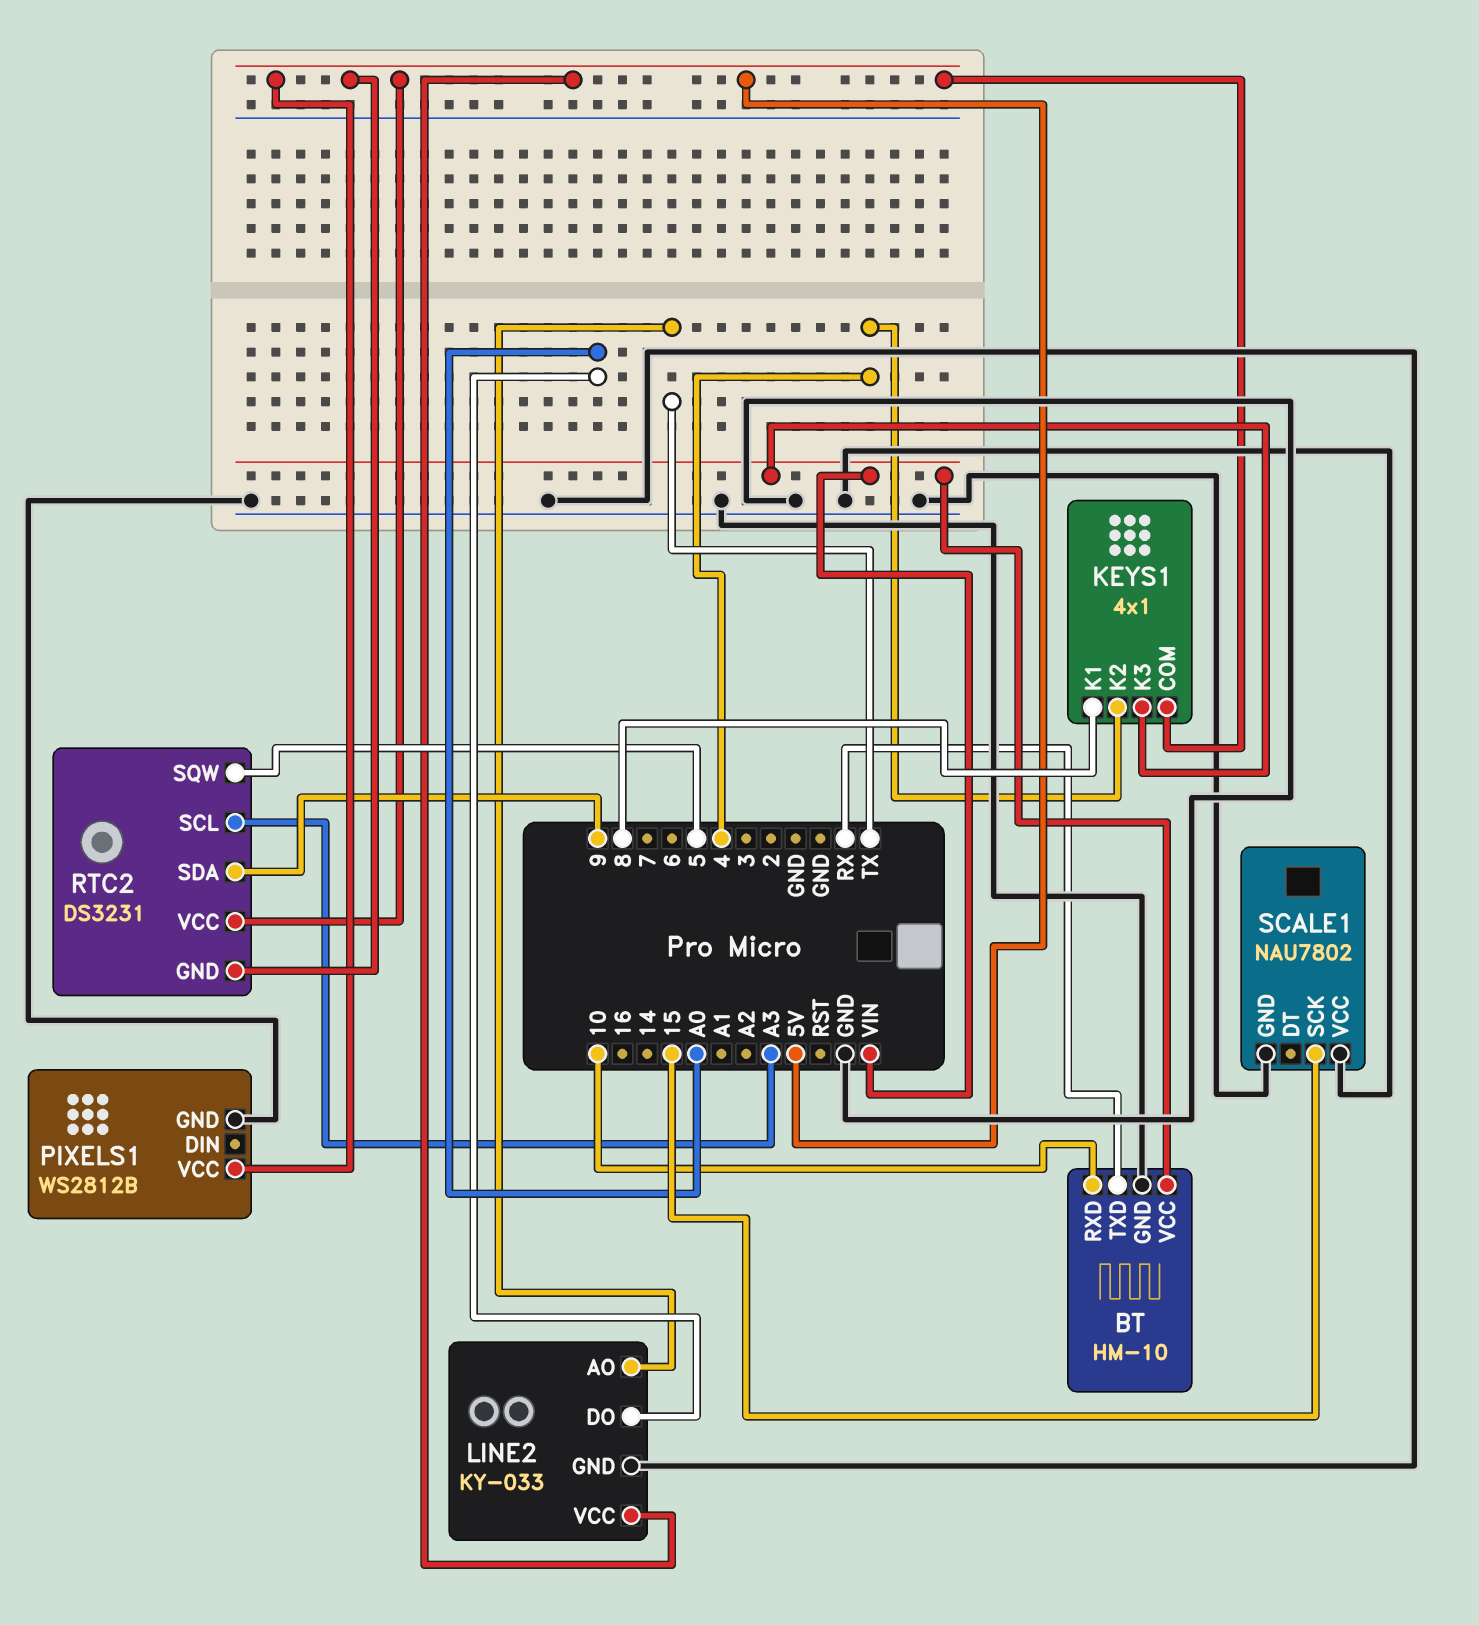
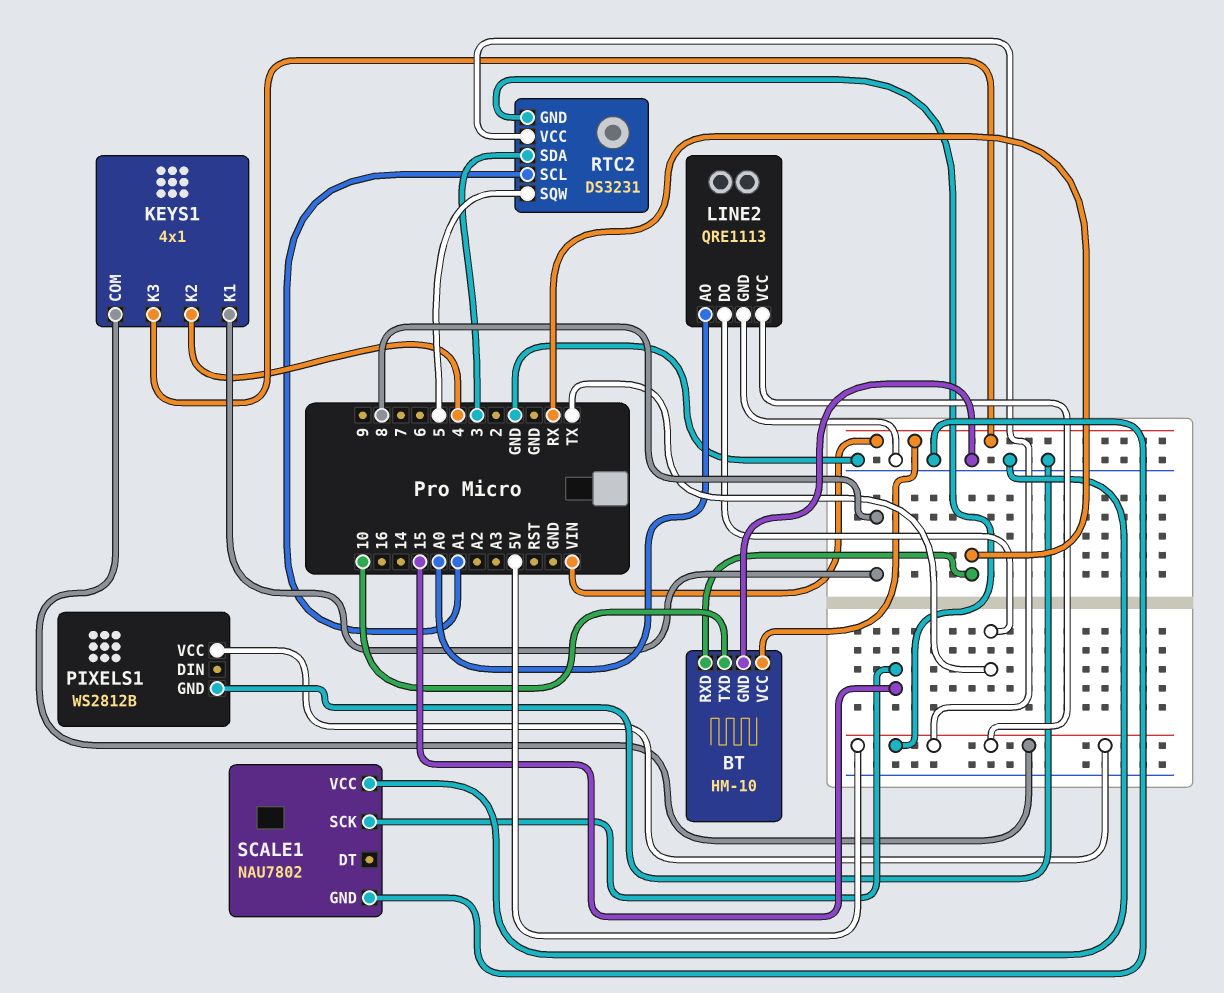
BT pin RXD: 10 -> RX
BT pin TXD: RX -> 10
LINE2: KY-033 -> QRE1113
LINE2 pin AO: TX -> A0
LINE2 pin DO: A0 -> TX
RTC2 pin SCL: A3 -> A1
RTC2 pin SDA: 9 -> 3

